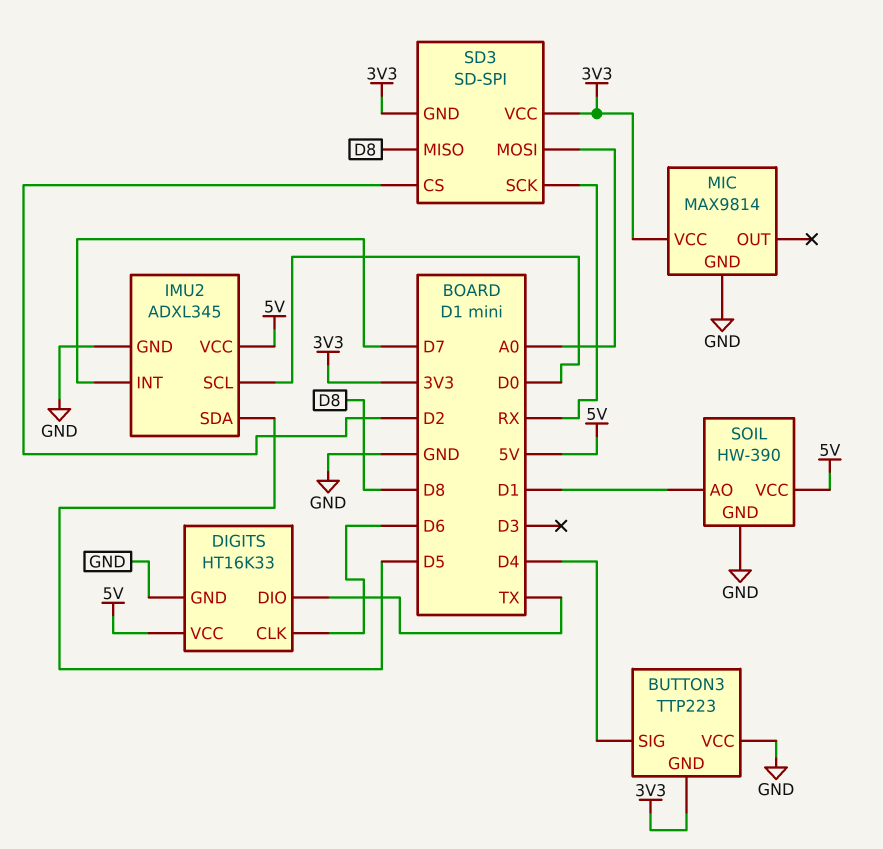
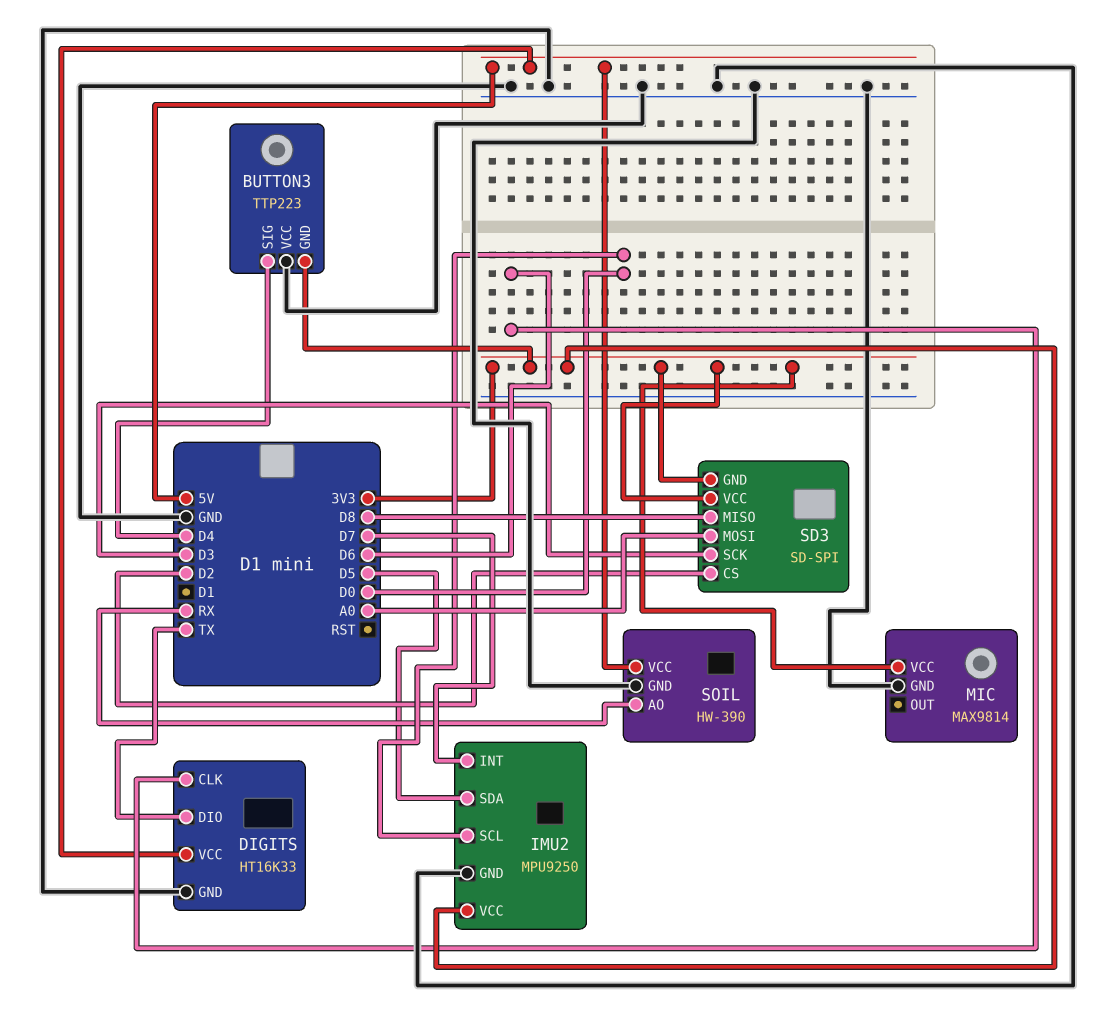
IMU2: ADXL345 -> MPU9250
IMU2 pin VCC: 5V -> 3V3
SD3 pin SCK: RX -> D3
SOIL pin AO: D1 -> RX

